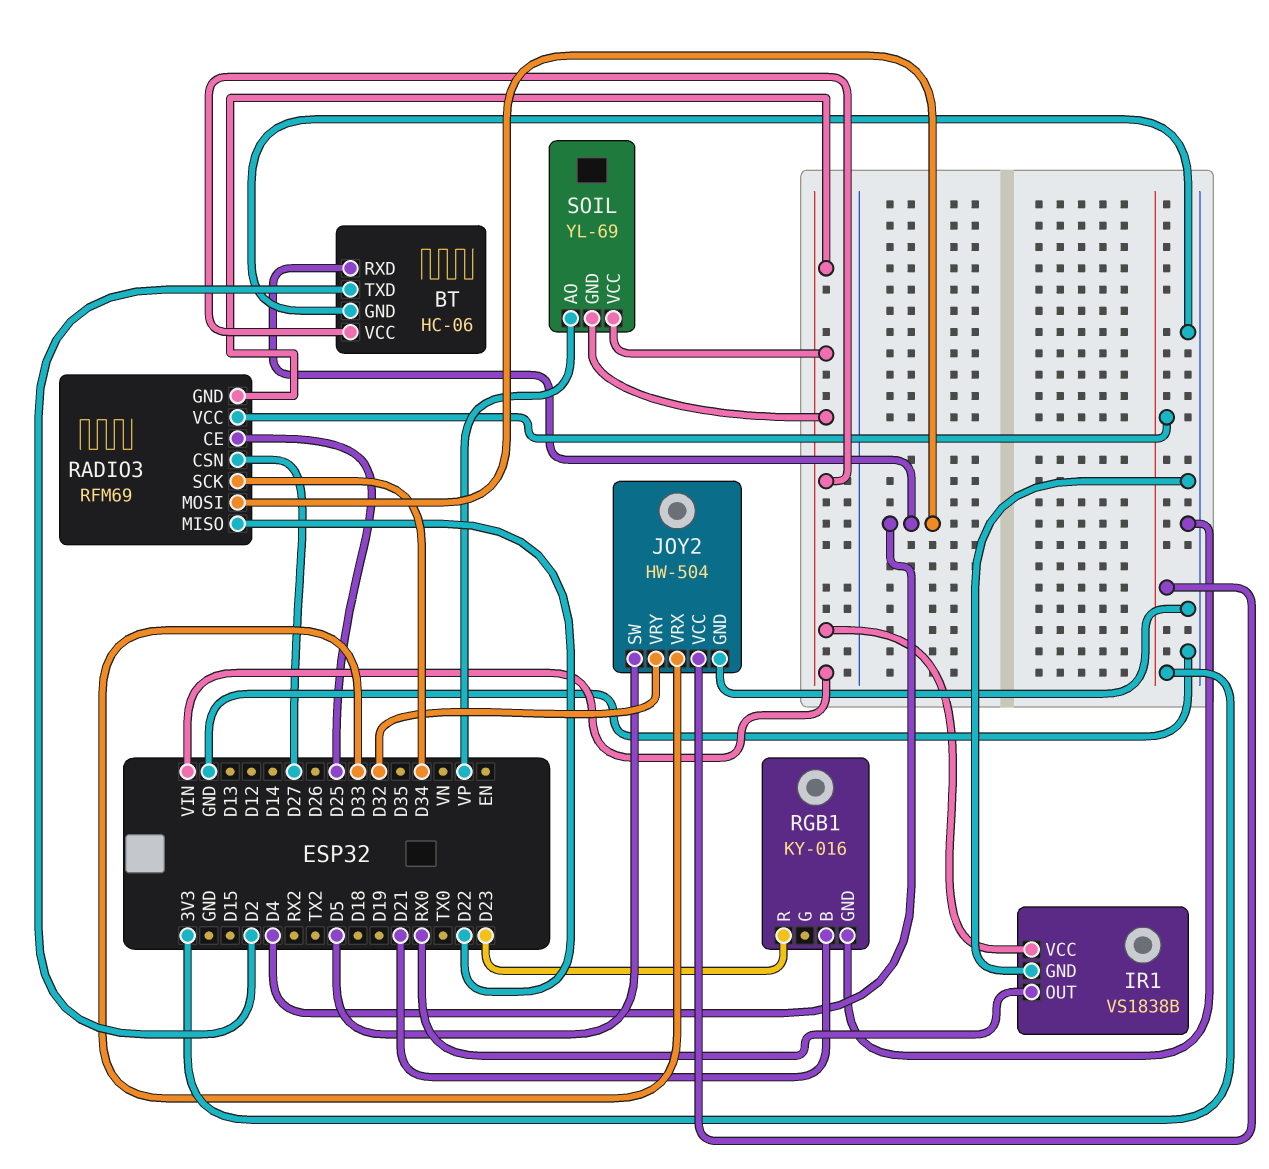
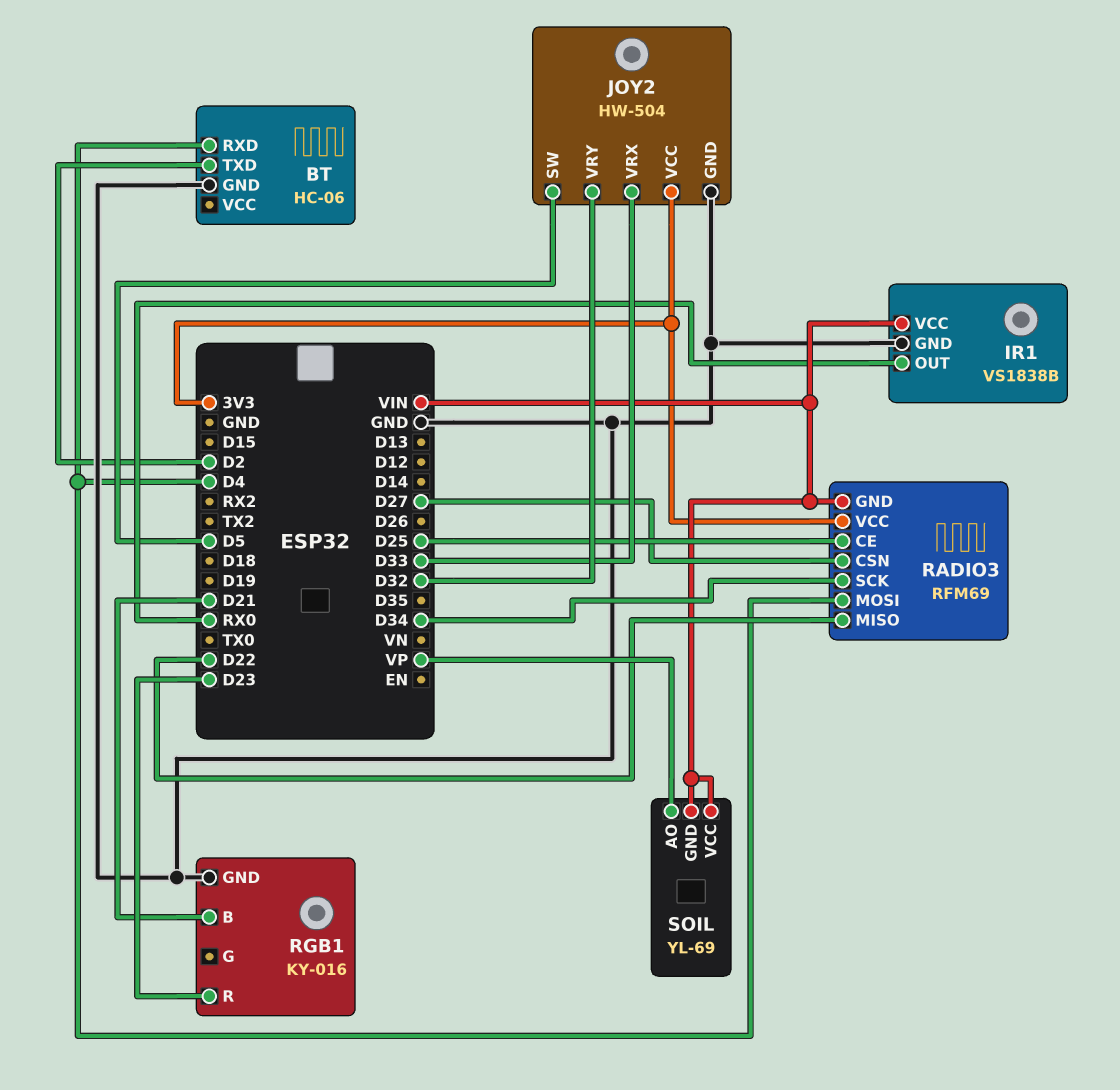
BT pin VCC: VIN -> none

